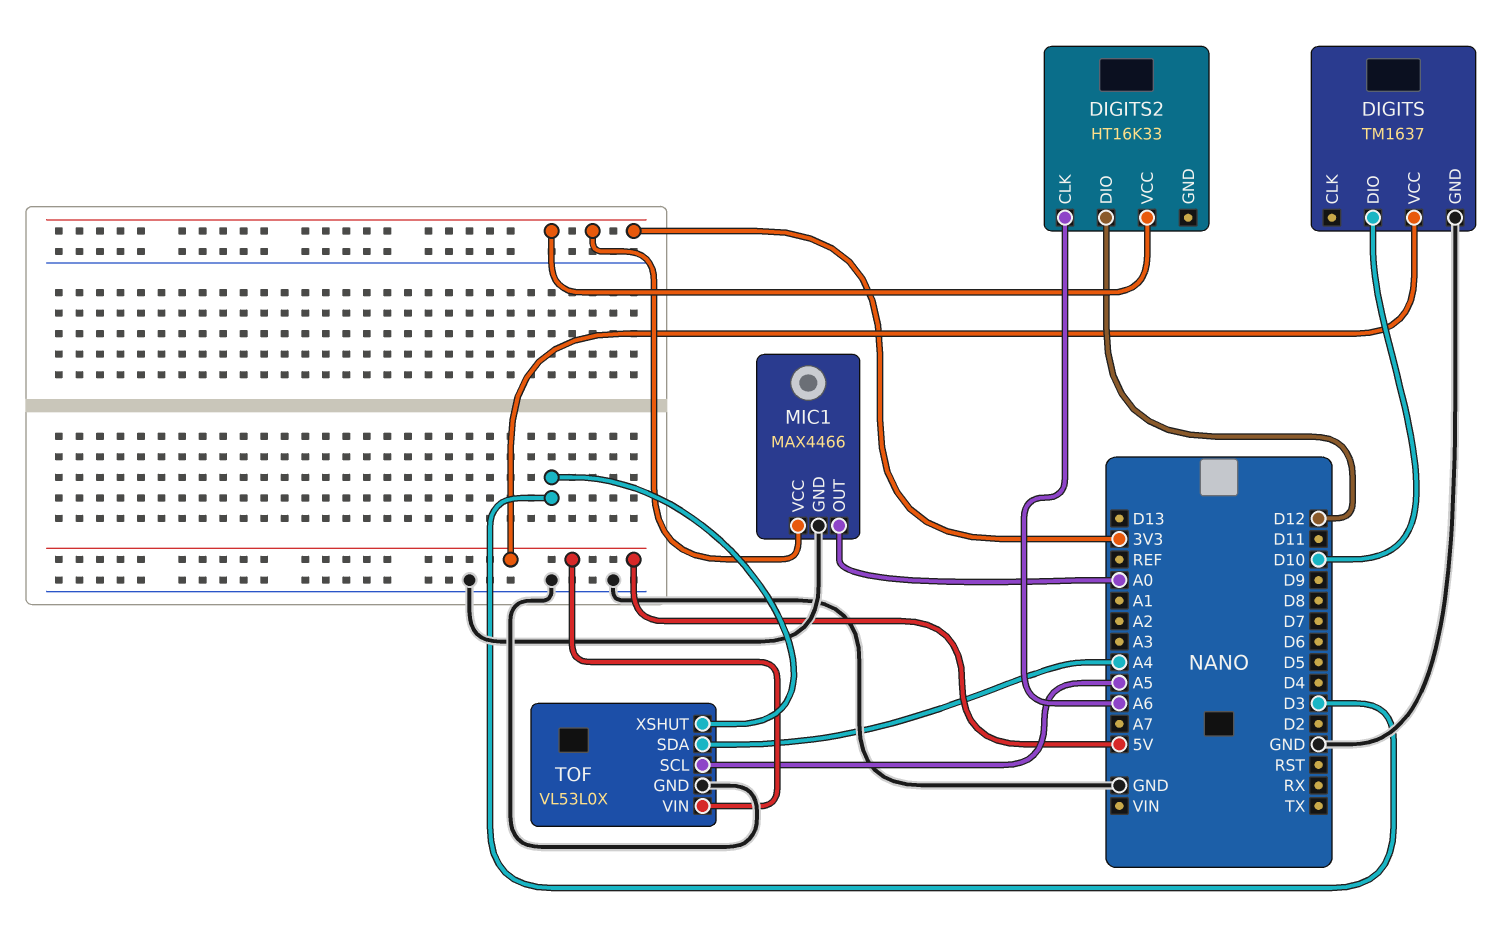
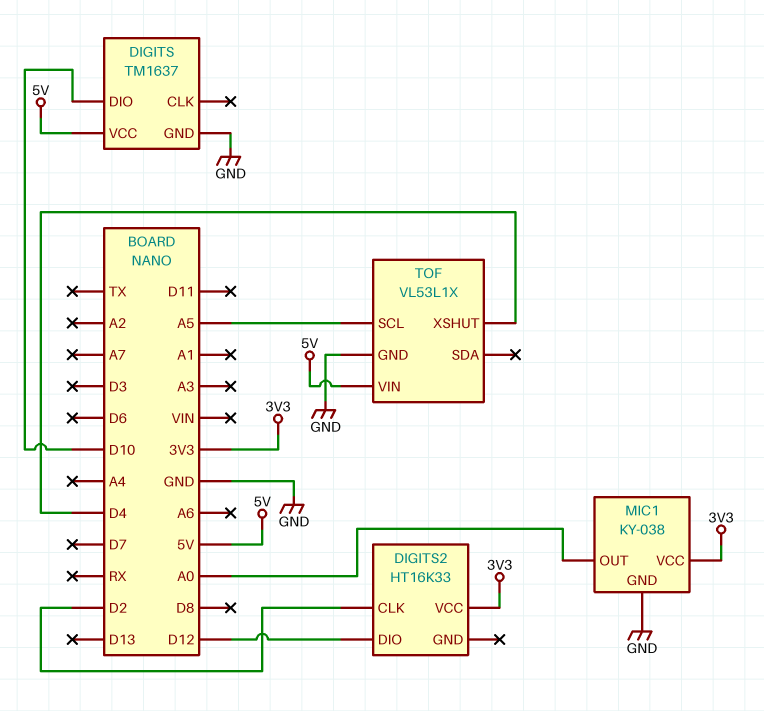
DIGITS2 pin CLK: A6 -> D2
MIC1: MAX4466 -> KY-038
TOF: VL53L0X -> VL53L1X
TOF pin SDA: A4 -> none
TOF pin XSHUT: D3 -> D4

